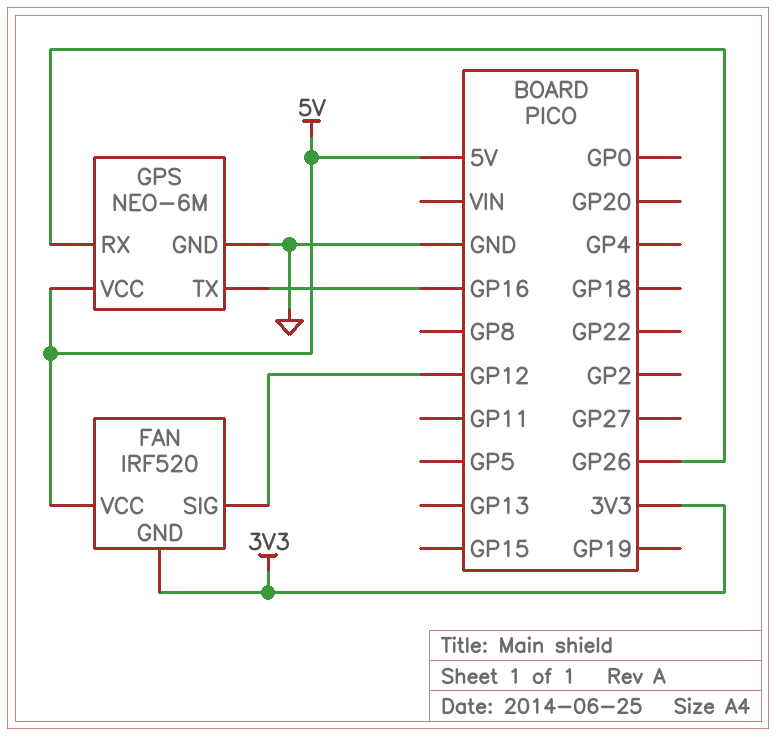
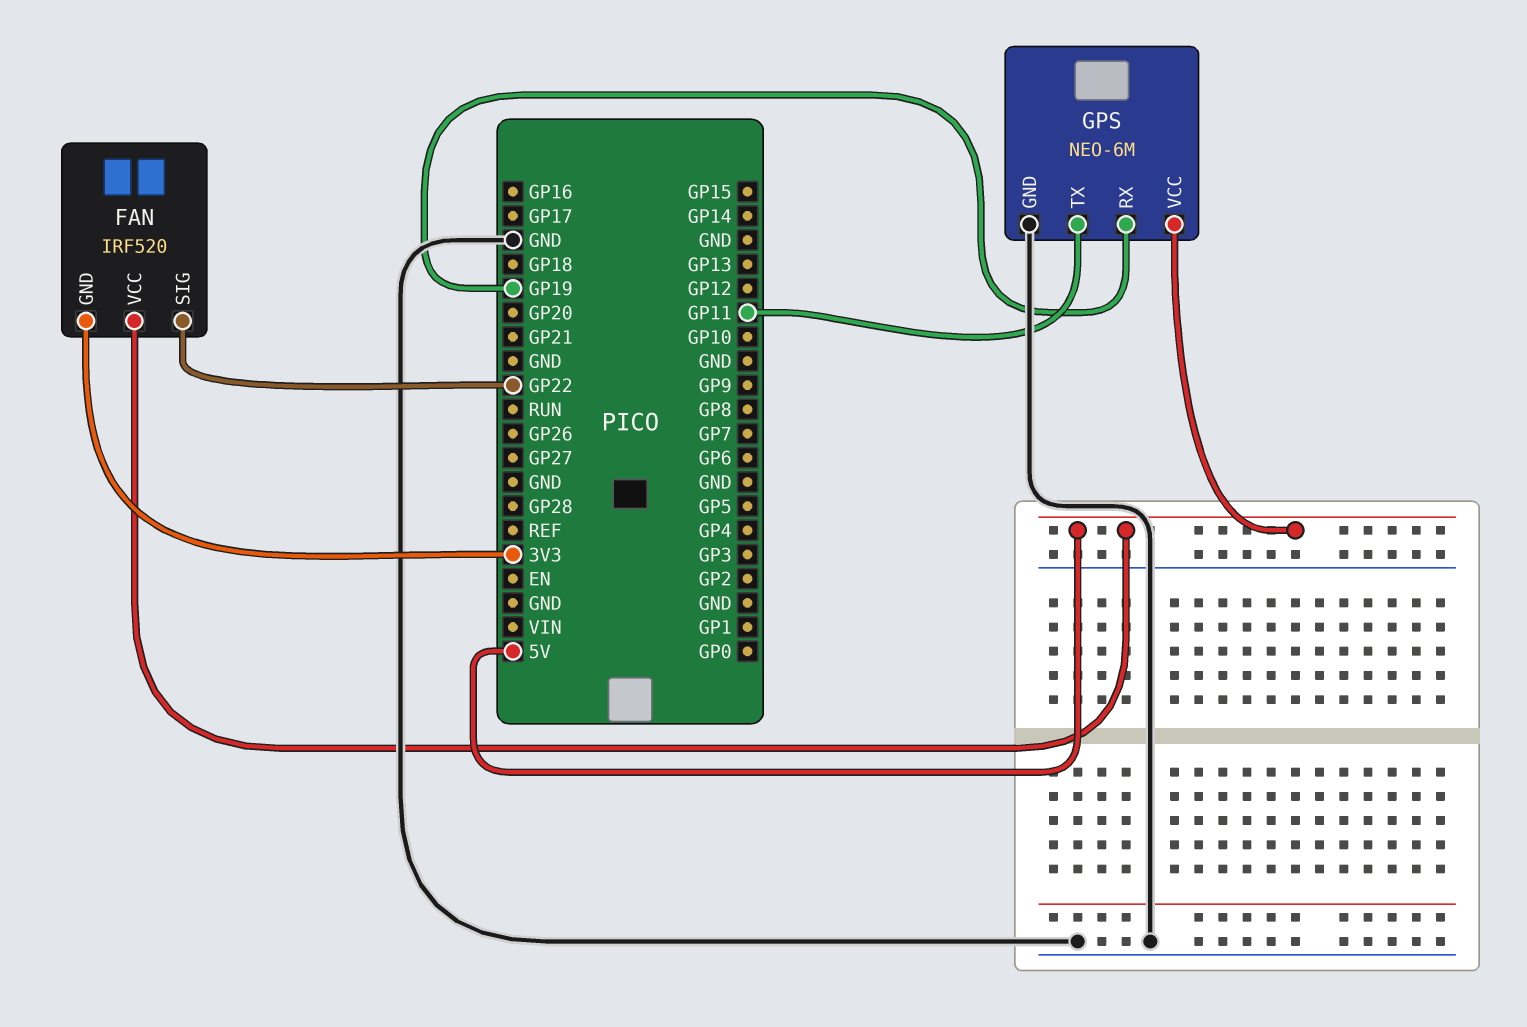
FAN pin SIG: GP12 -> GP22
GPS pin RX: GP26 -> GP19
GPS pin TX: GP16 -> GP11

